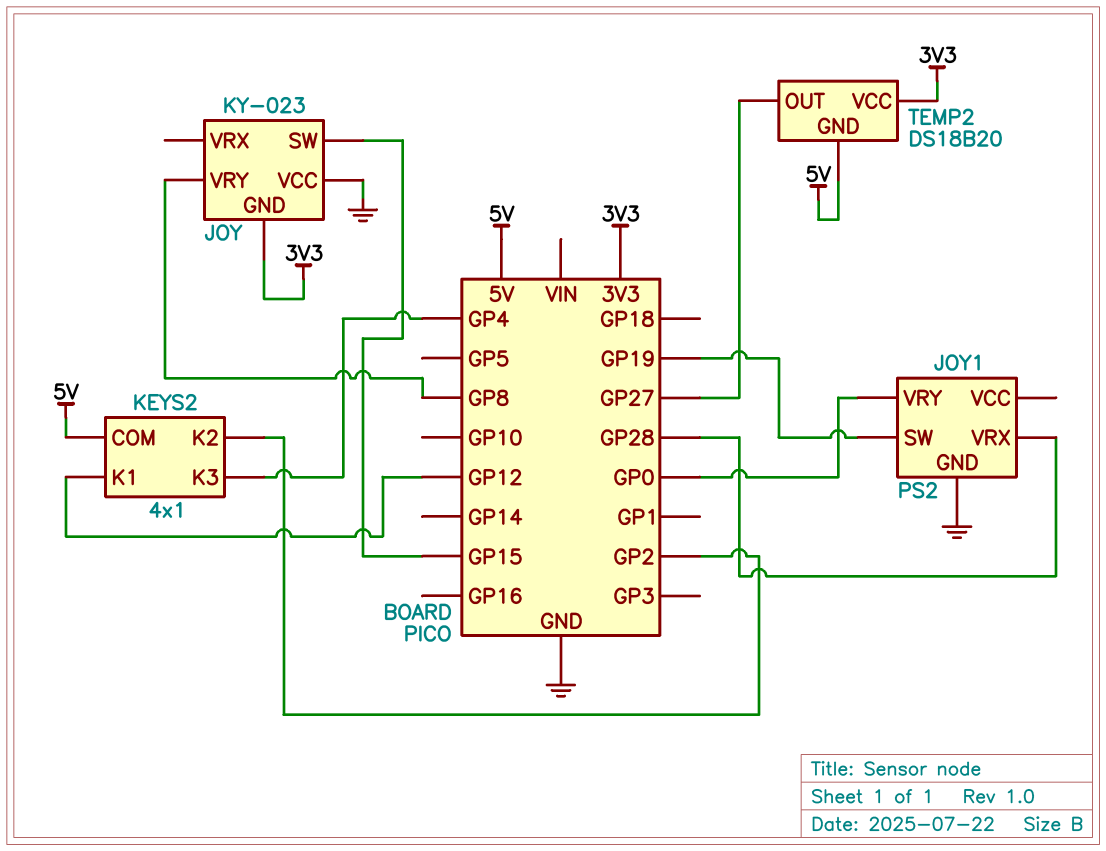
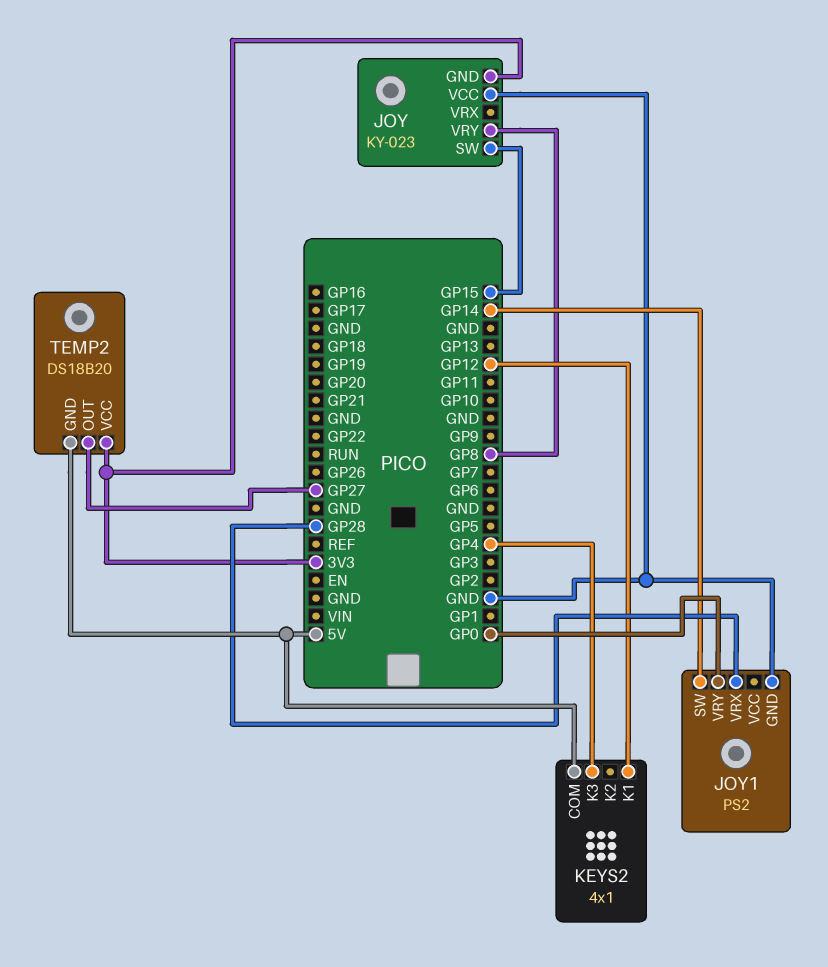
JOY1 pin SW: GP19 -> GP14
KEYS2 pin K2: GP2 -> none

